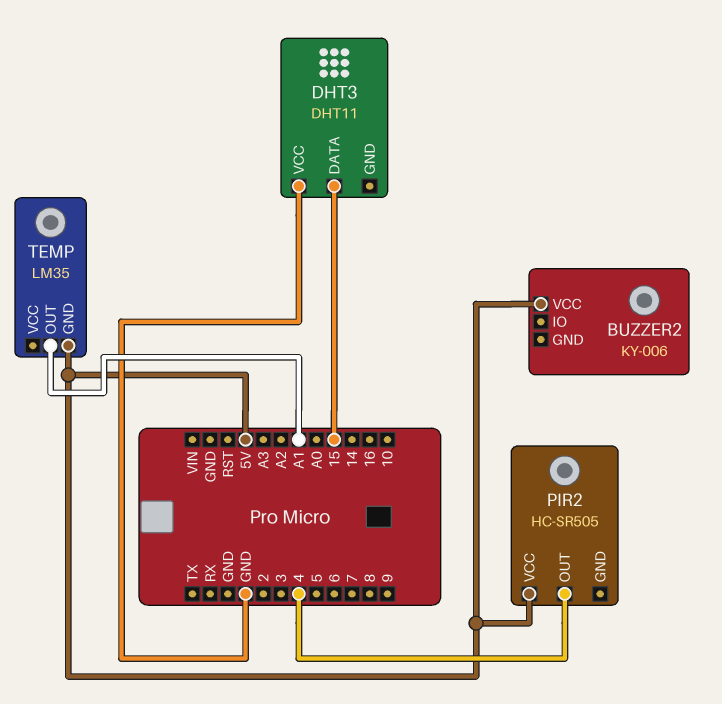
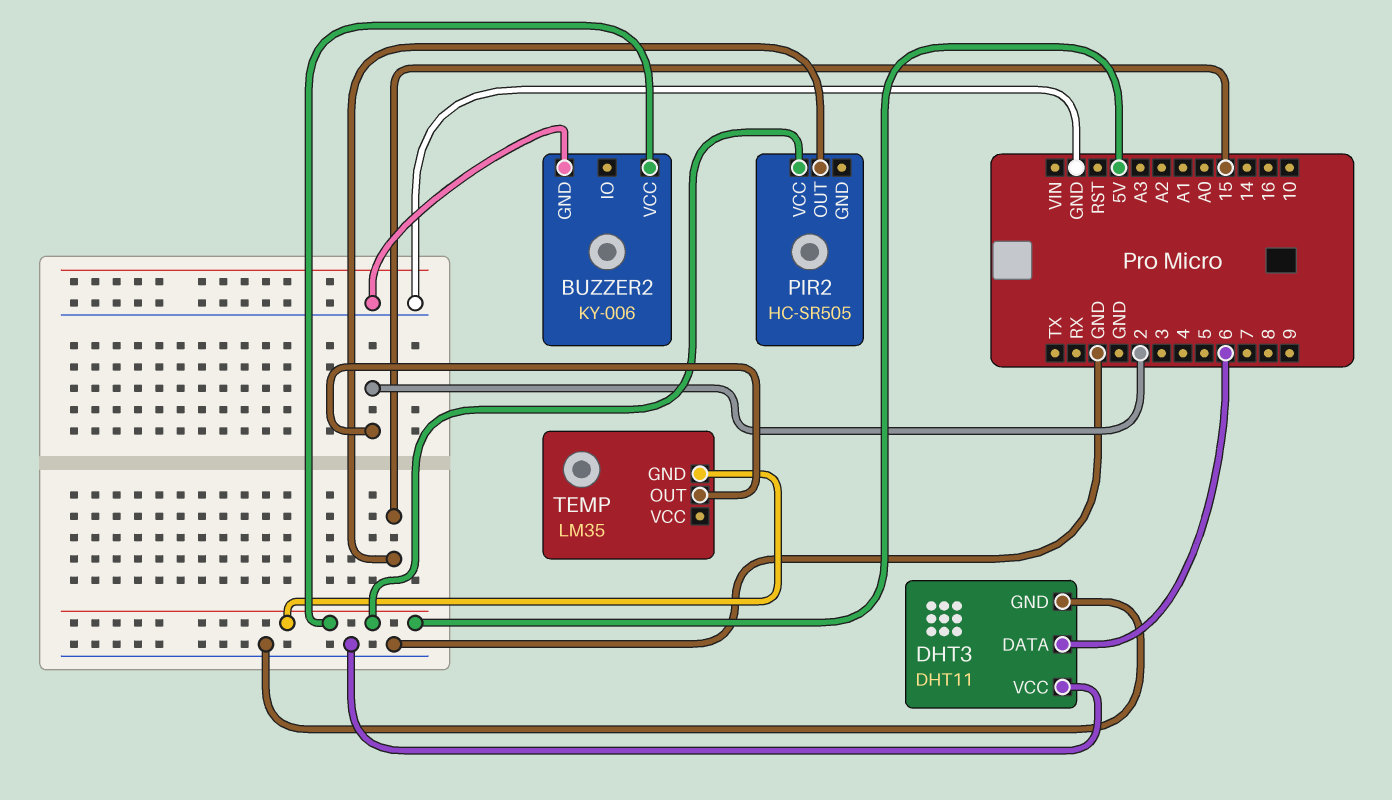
BUZZER2 pin GND: none -> GND
DHT3 pin DATA: 15 -> 6
DHT3 pin GND: none -> GND
PIR2 pin OUT: 4 -> 15
TEMP pin OUT: A1 -> 2

